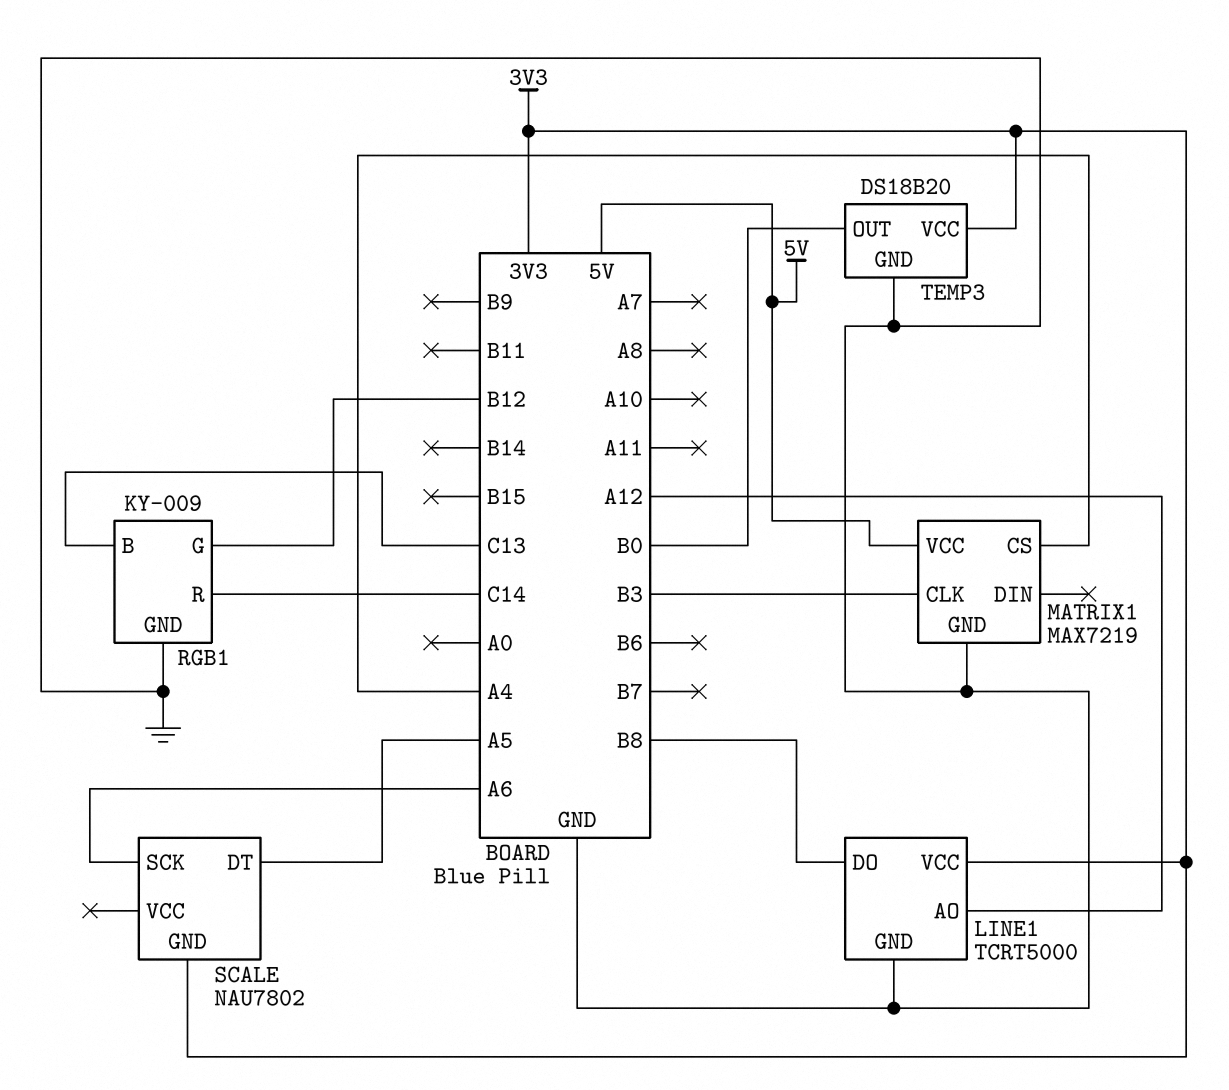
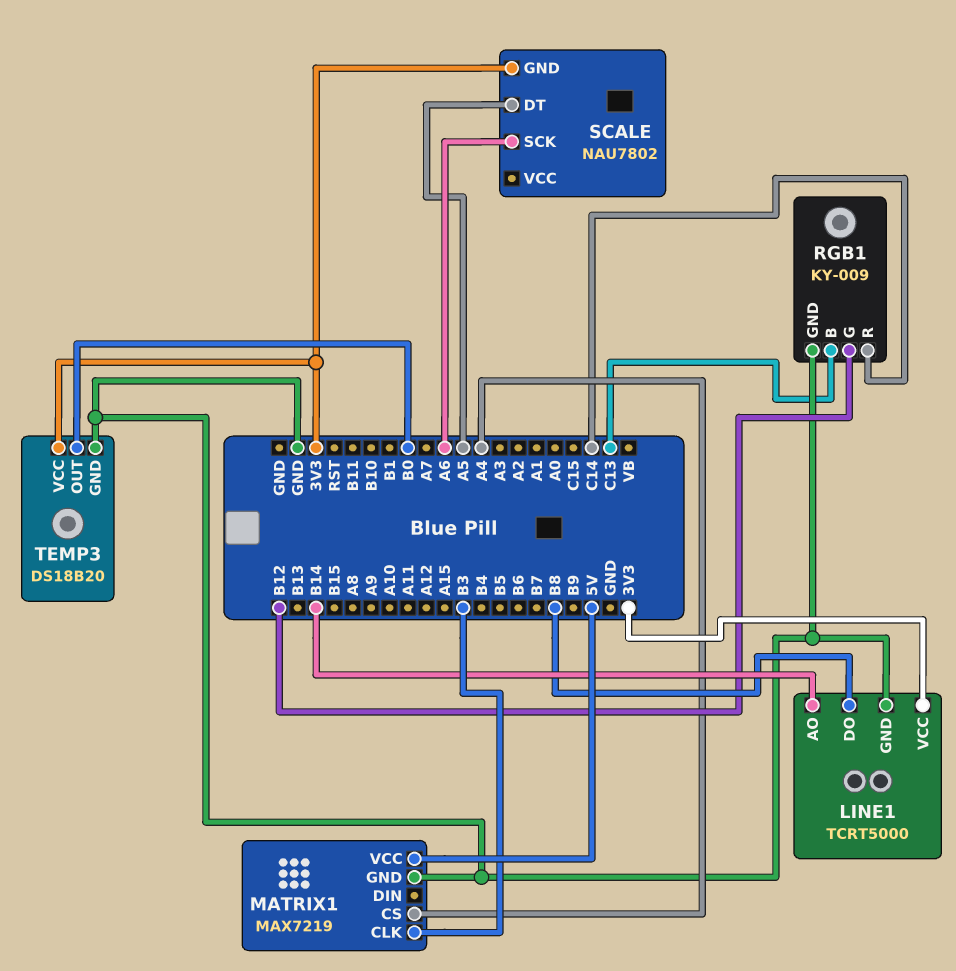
LINE1 pin AO: A12 -> B14

